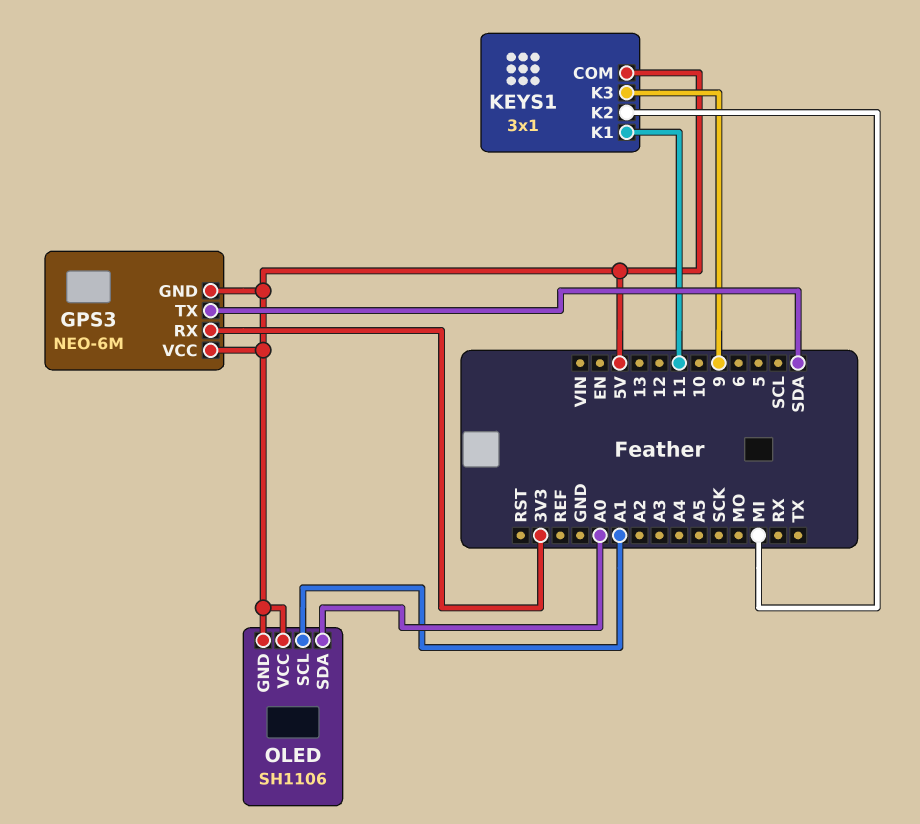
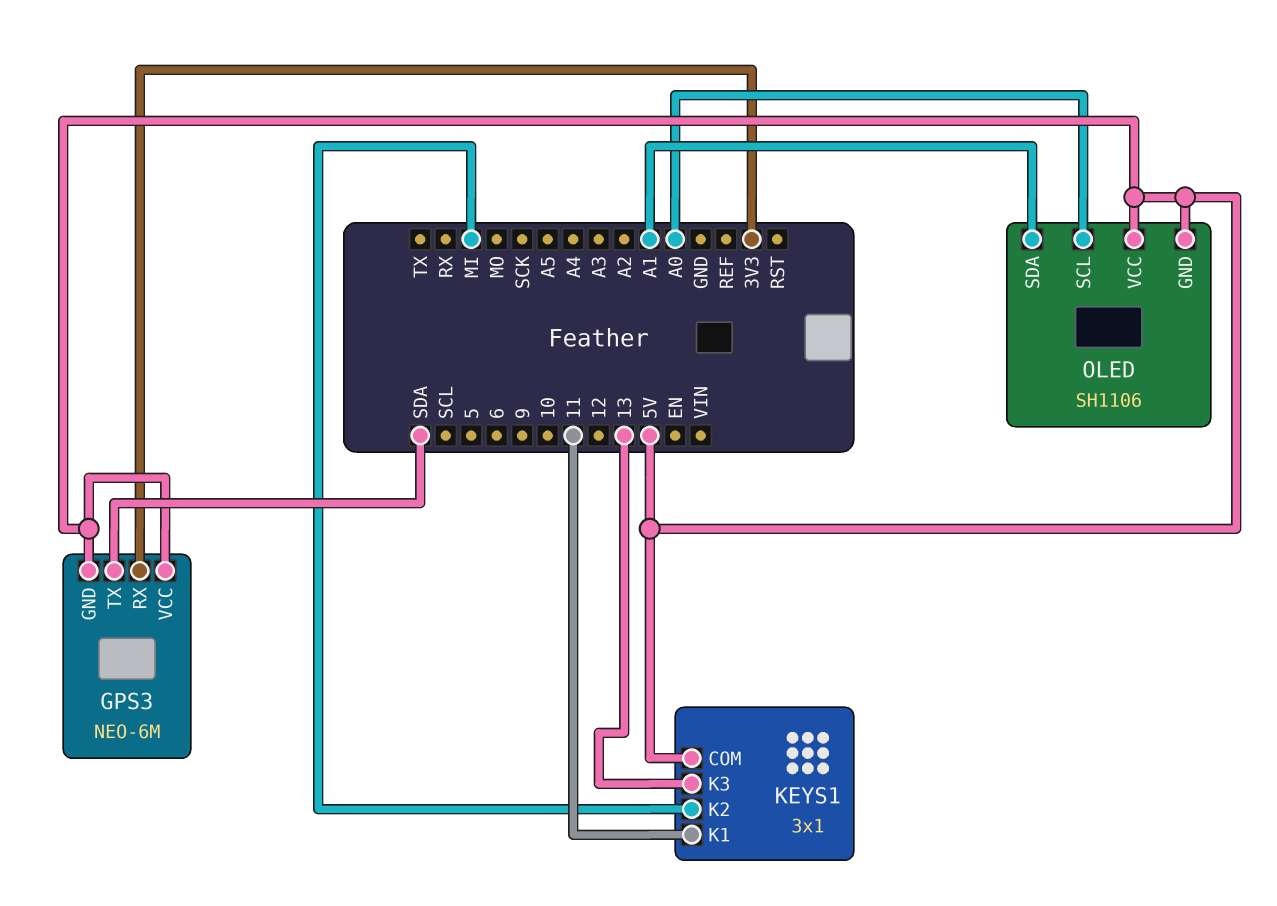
KEYS1 pin K3: 9 -> 13
OLED pin SCL: A1 -> A0
OLED pin SDA: A0 -> A1

